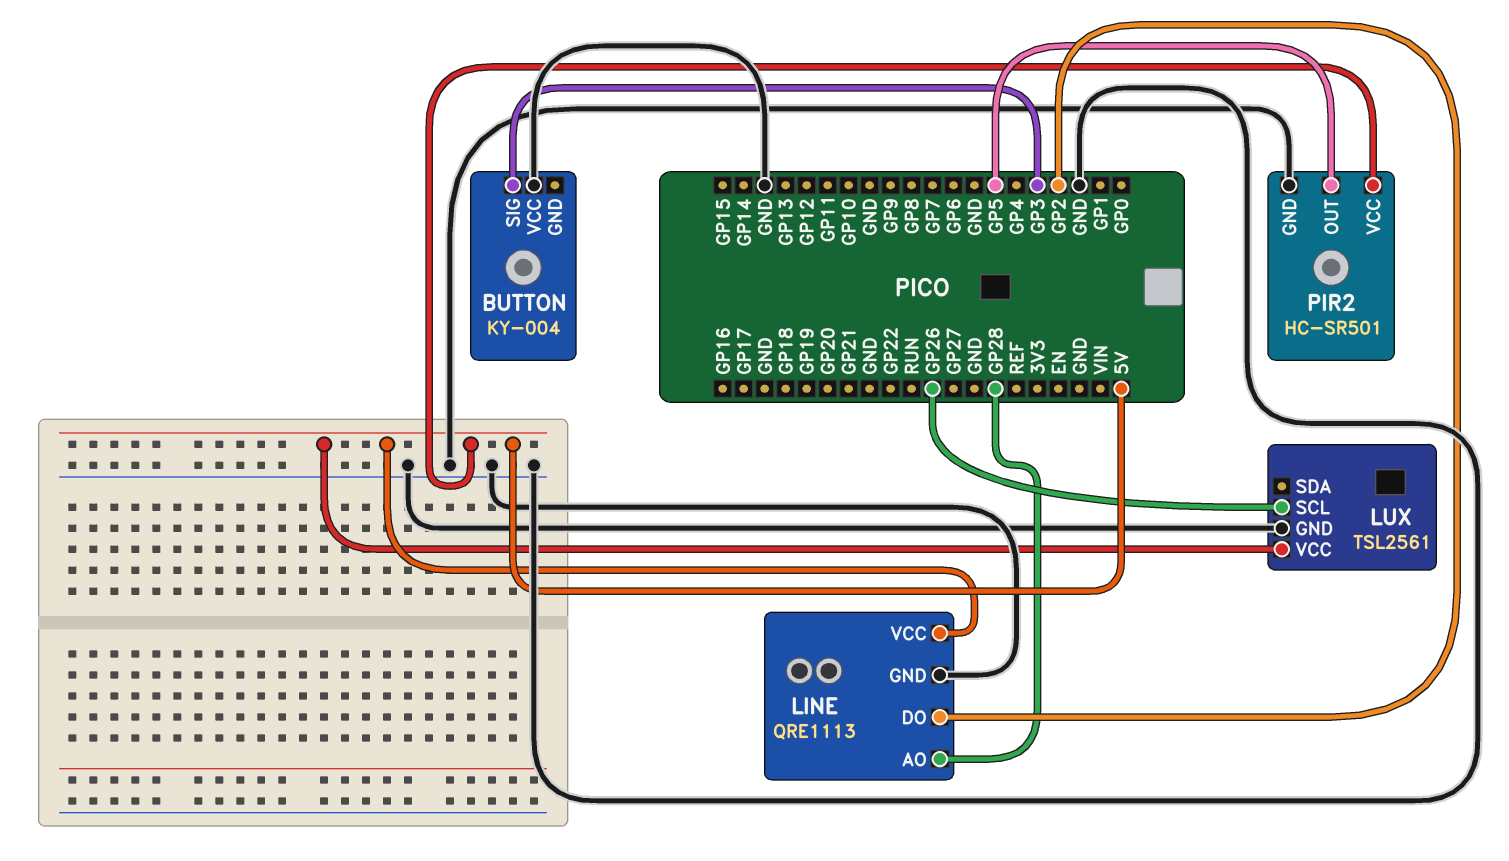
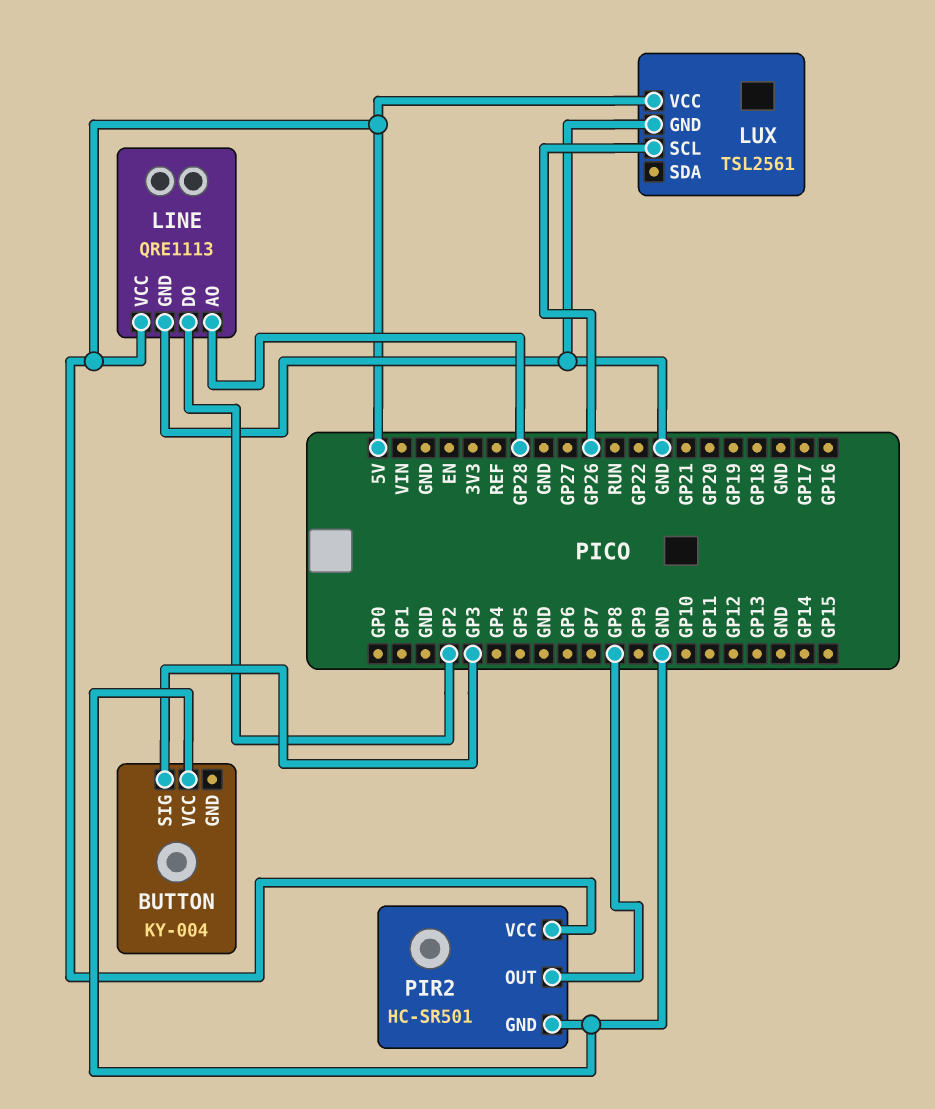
PIR2 pin OUT: GP5 -> GP8

